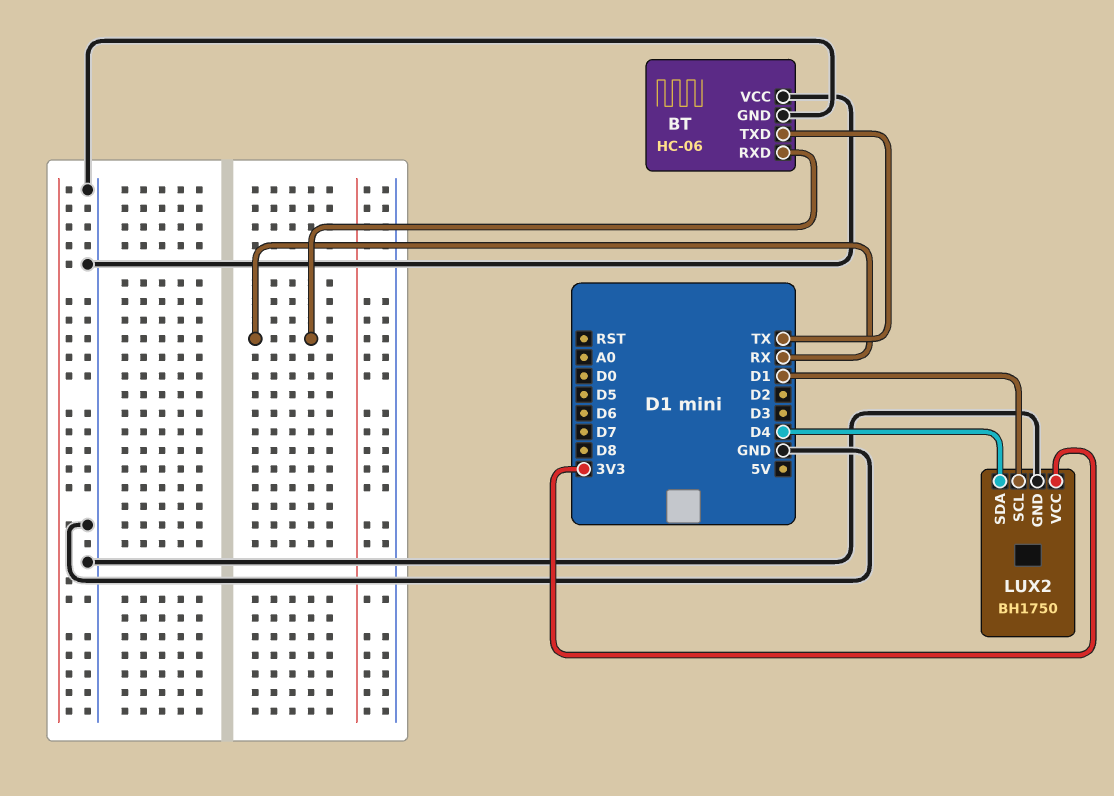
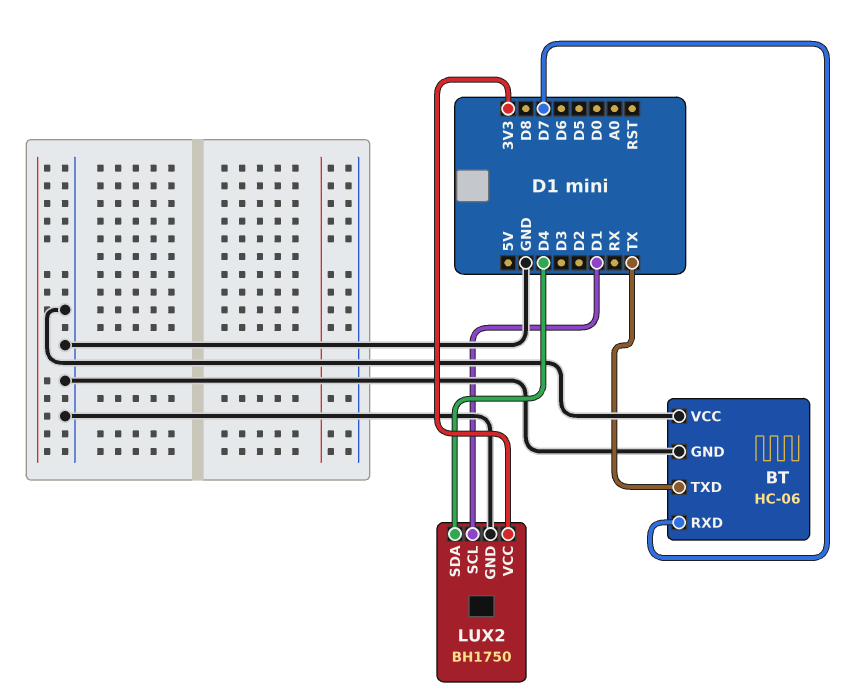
BT pin RXD: RX -> D7

